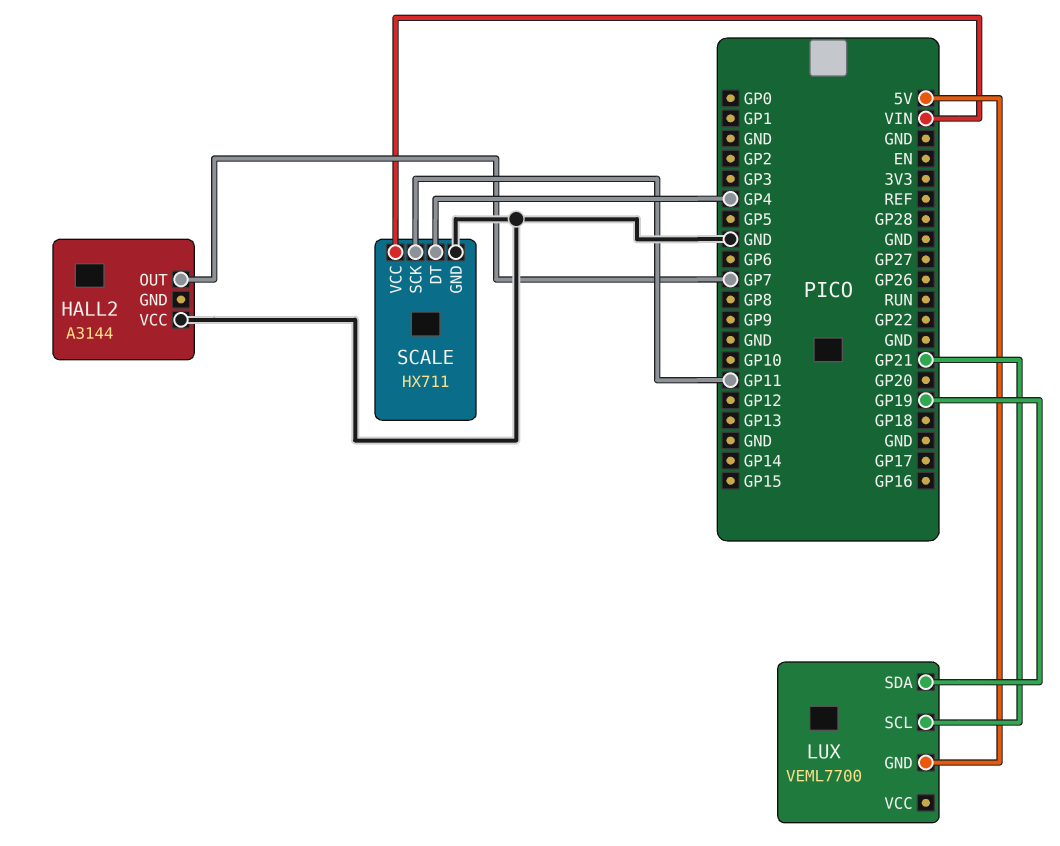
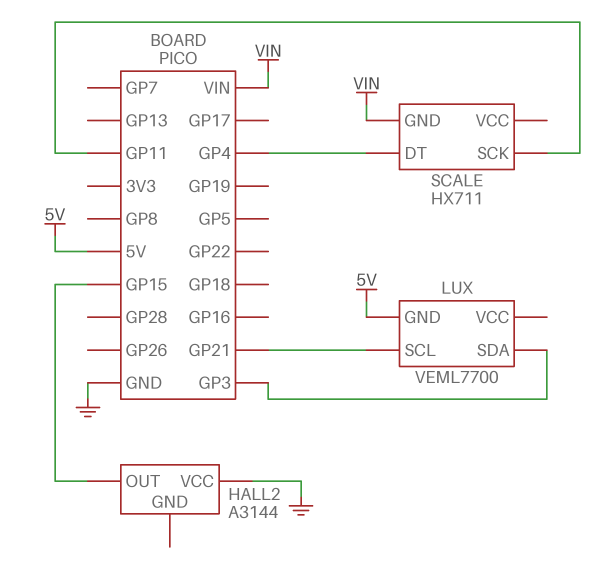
HALL2 pin OUT: GP7 -> GP15
LUX pin SDA: GP19 -> GP3
SCALE pin GND: GND -> VIN
SCALE pin VCC: VIN -> none

